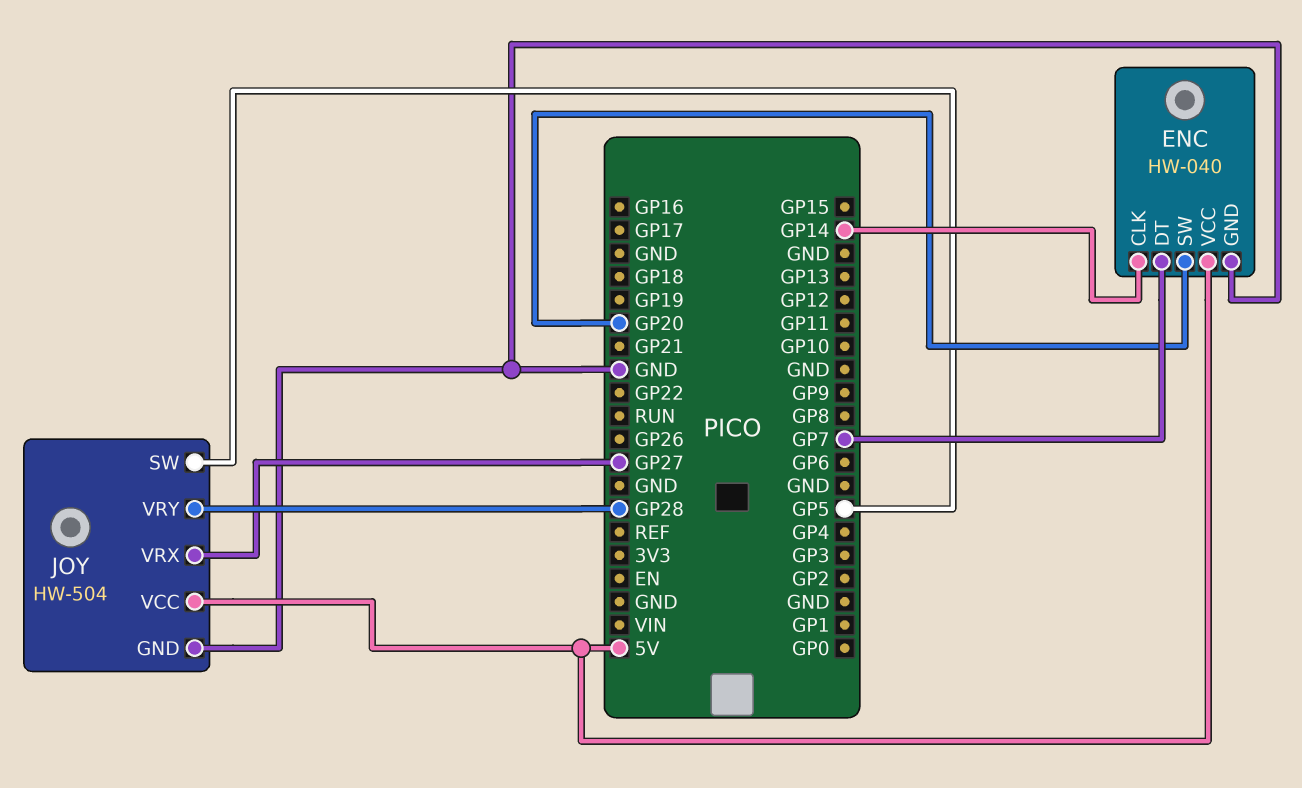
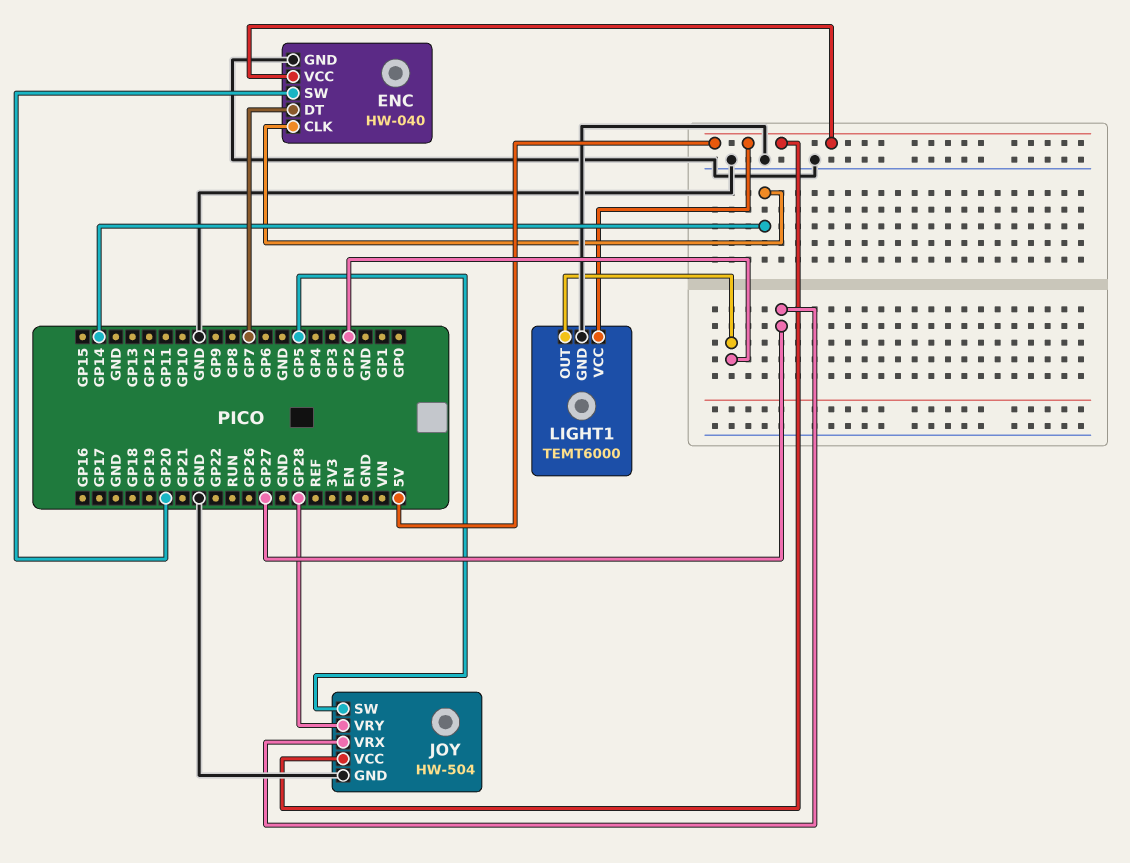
LIGHT1: none -> TEMT6000
LIGHT1 pin GND: none -> GND
LIGHT1 pin OUT: none -> GP2
LIGHT1 pin VCC: none -> 5V

